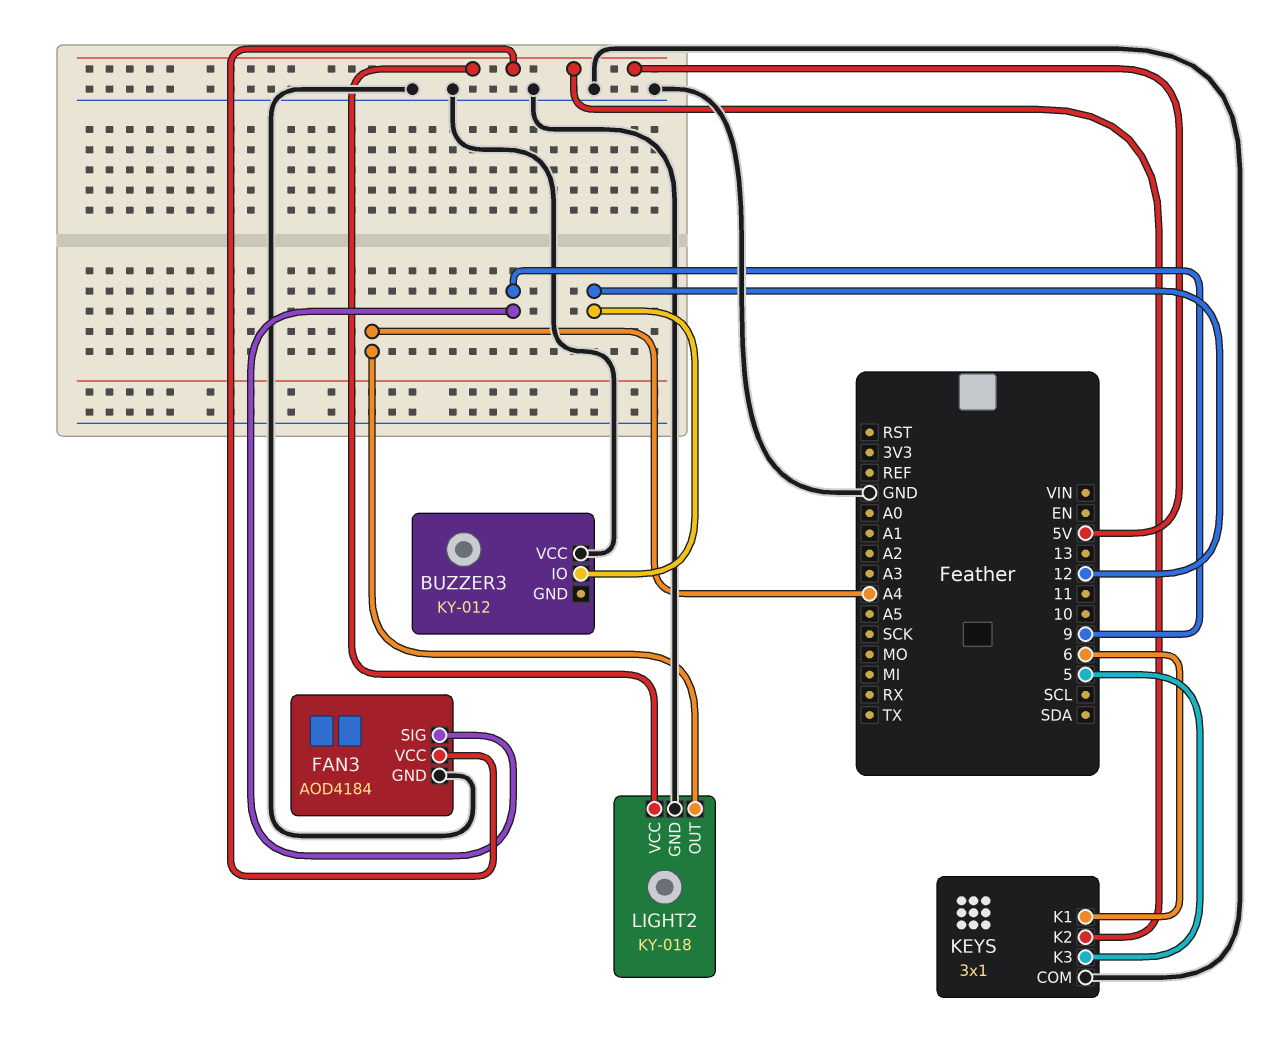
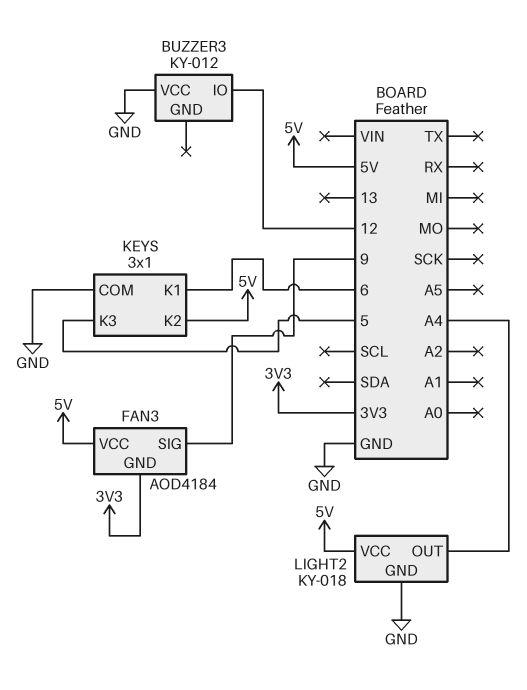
FAN3 pin GND: GND -> 3V3

